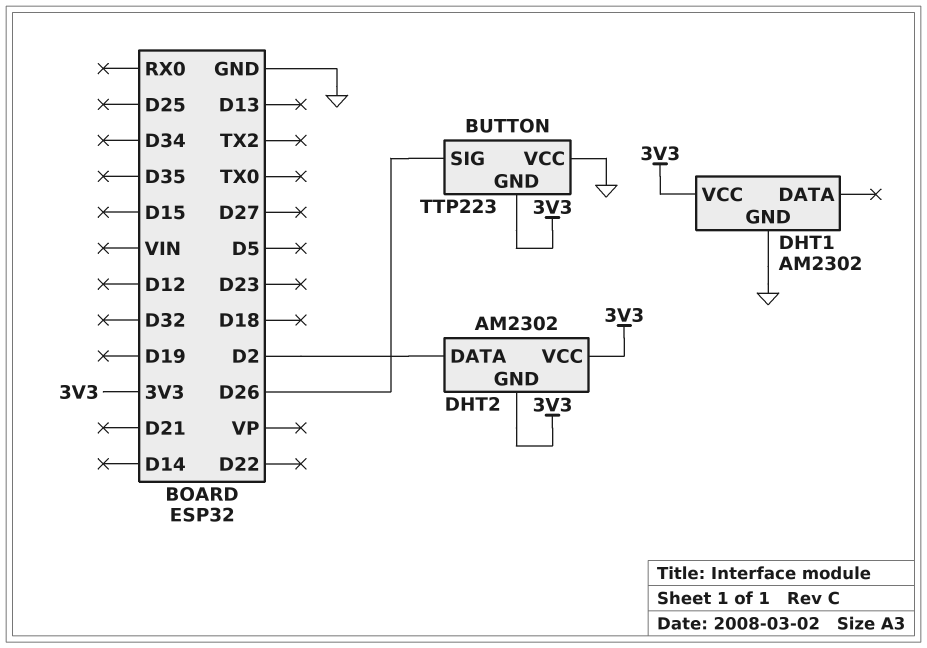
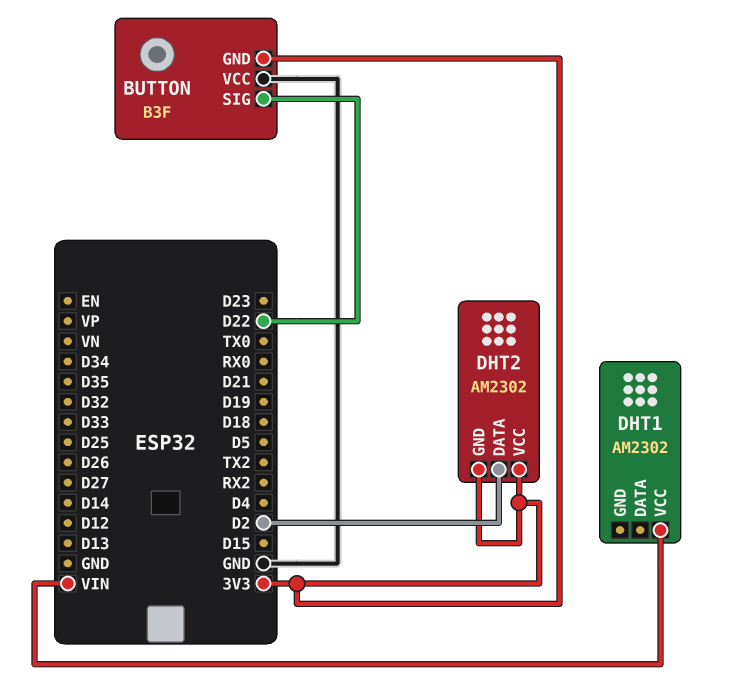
BUTTON: TTP223 -> B3F
BUTTON pin SIG: D26 -> D22
DHT1 pin GND: GND -> none
DHT1 pin VCC: 3V3 -> VIN

